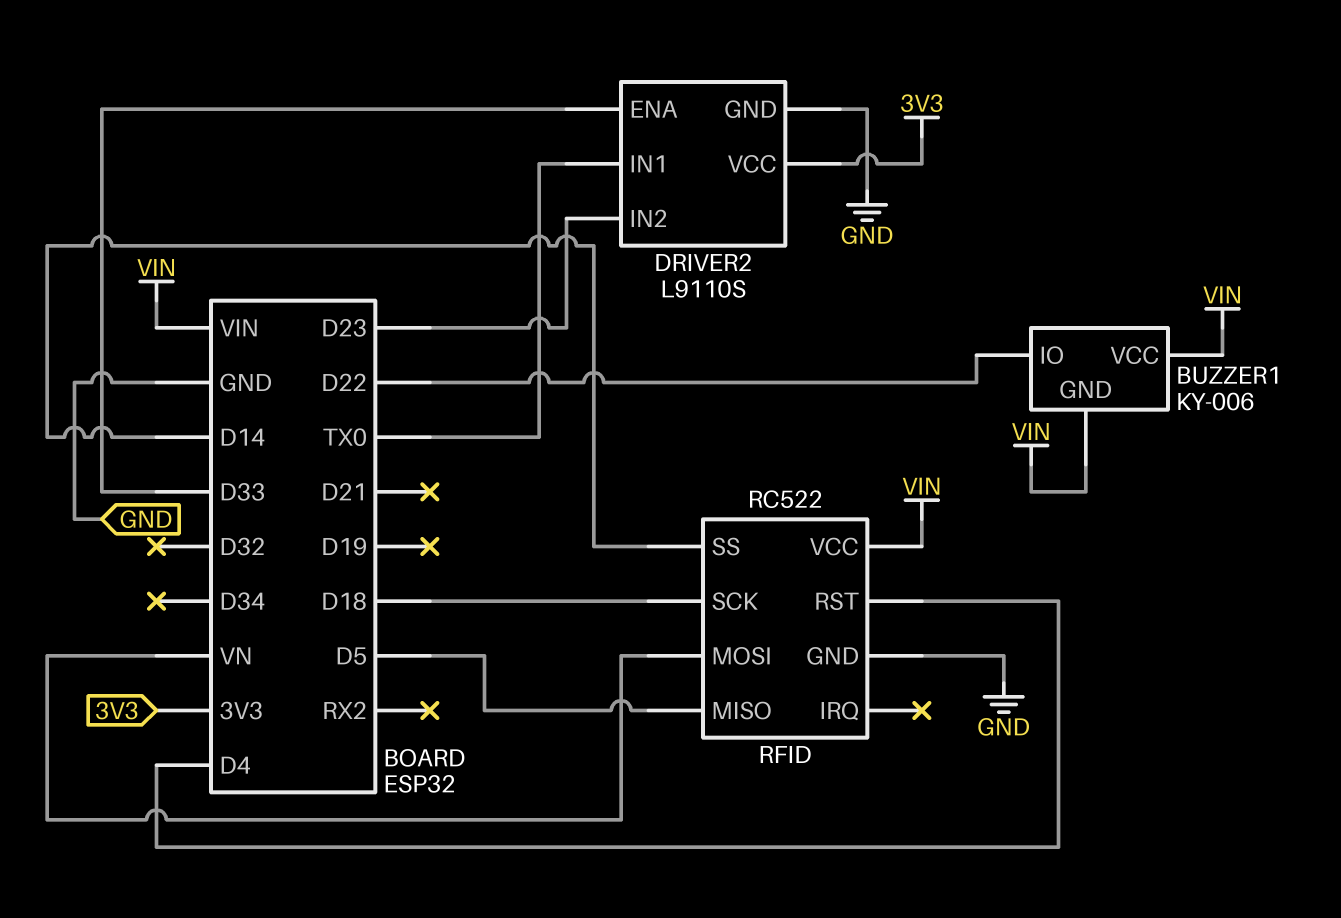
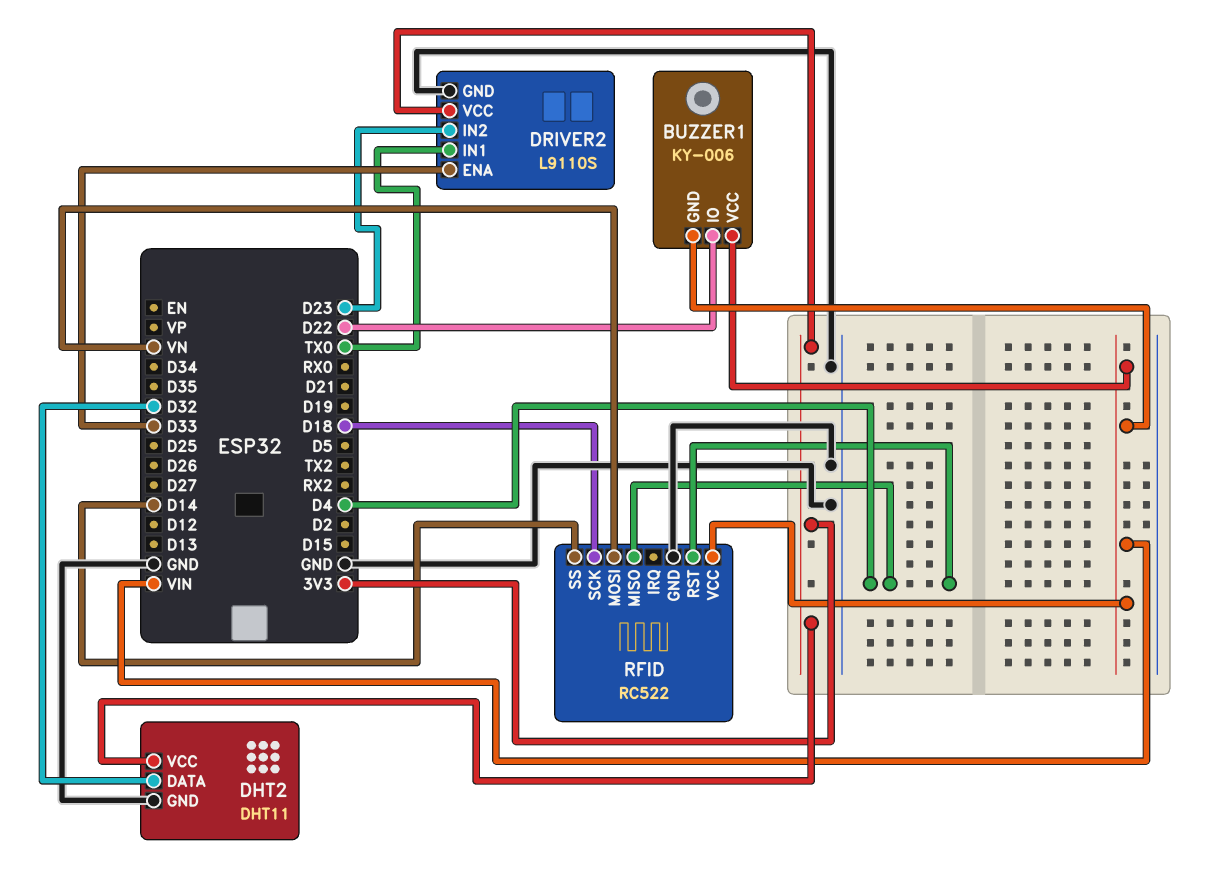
DHT2: none -> DHT11
DHT2 pin DATA: none -> D32
DHT2 pin GND: none -> GND
DHT2 pin VCC: none -> 3V3
RFID pin MISO: D5 -> D4

